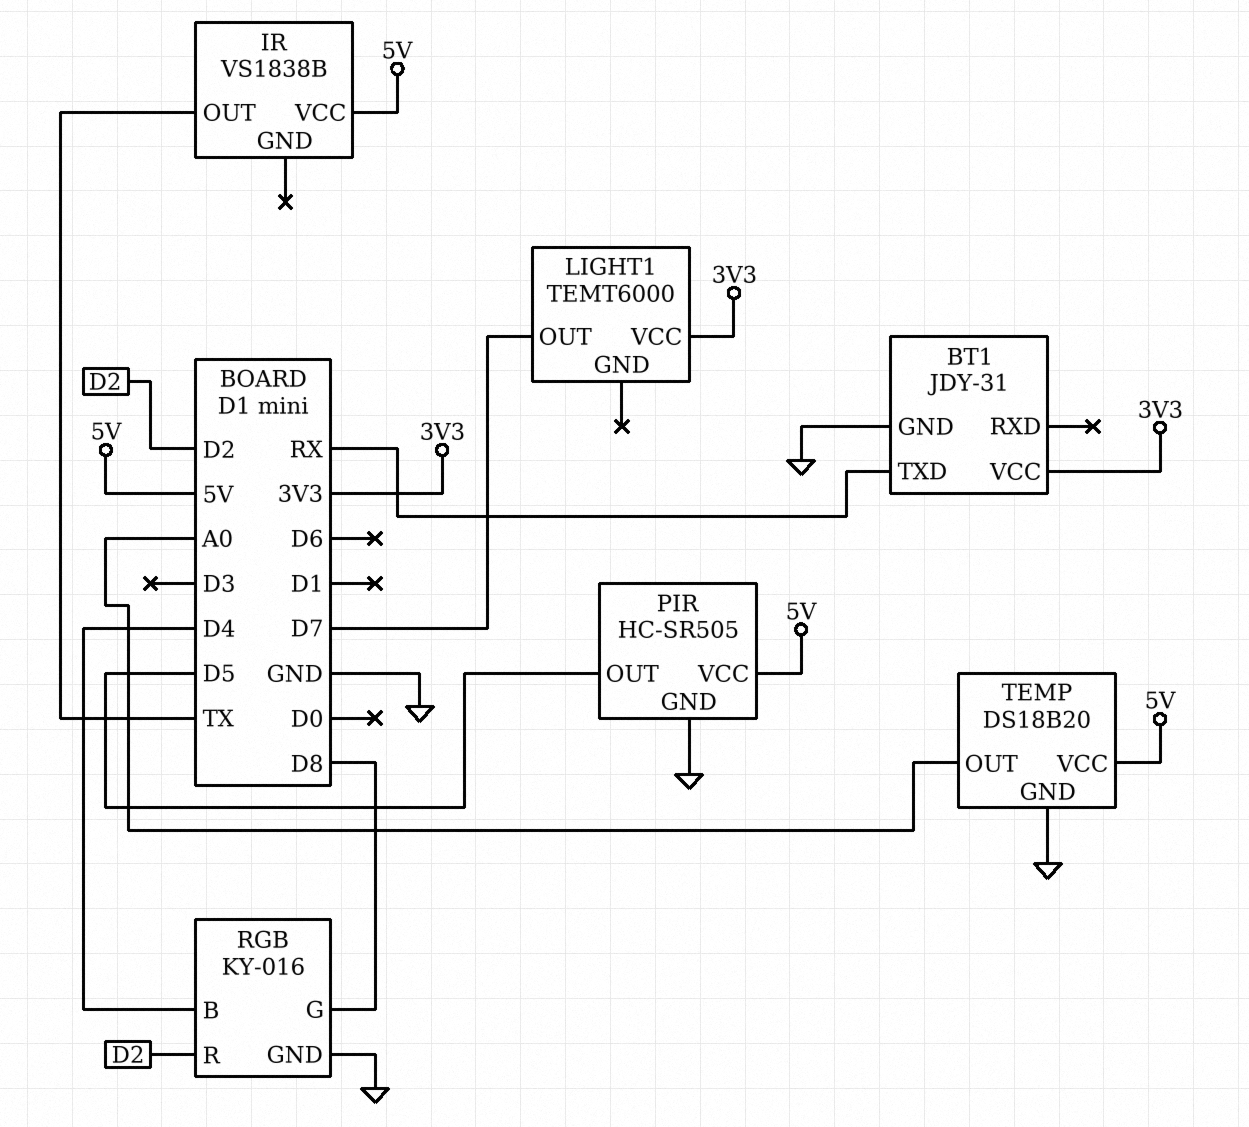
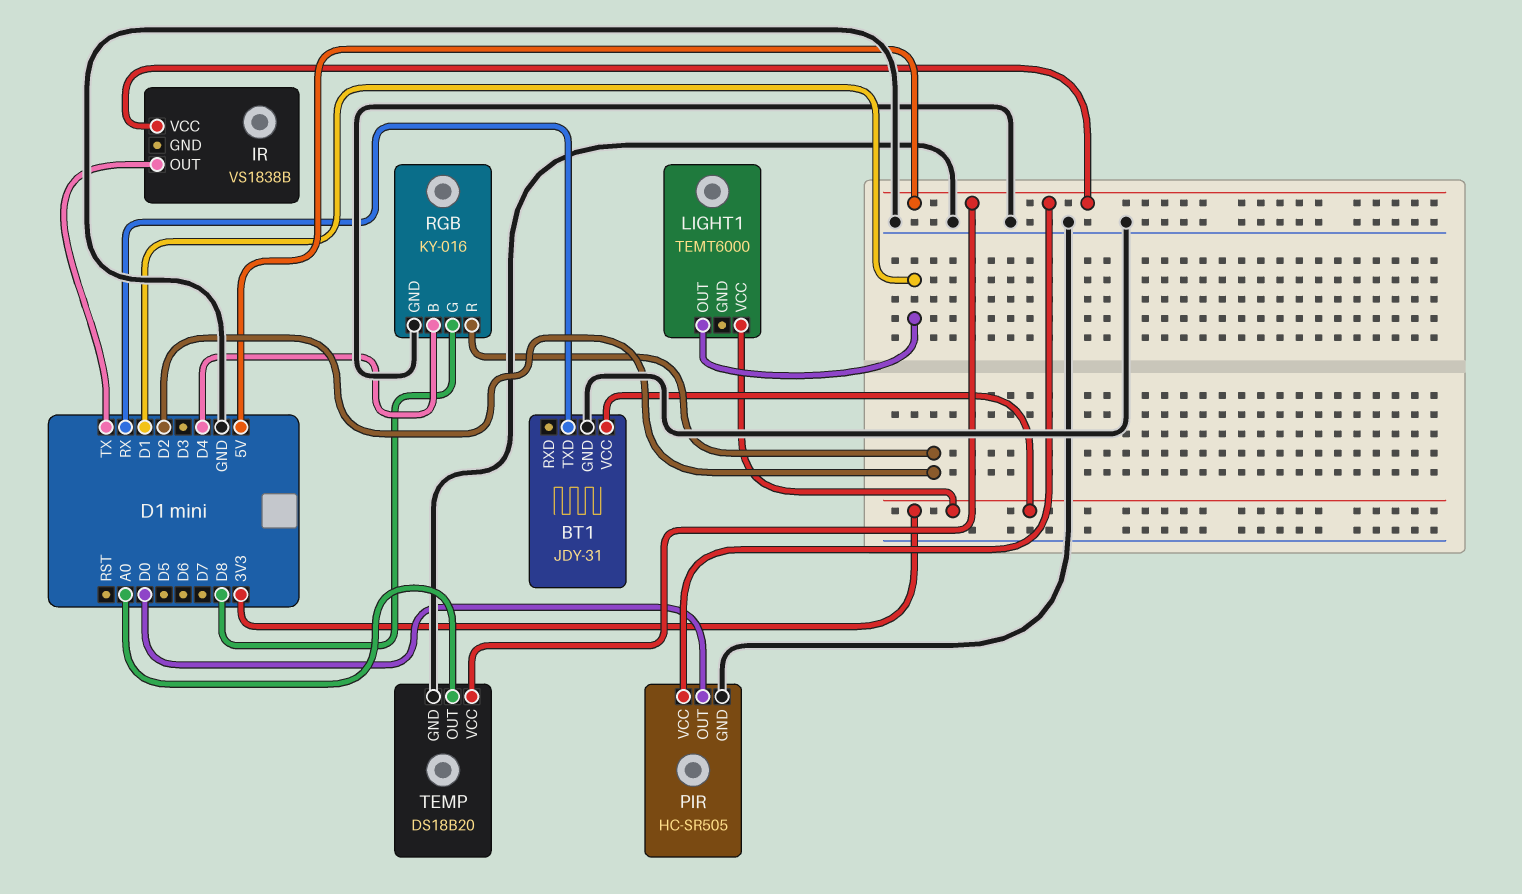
LIGHT1 pin OUT: D7 -> D1
PIR pin OUT: D5 -> D0

